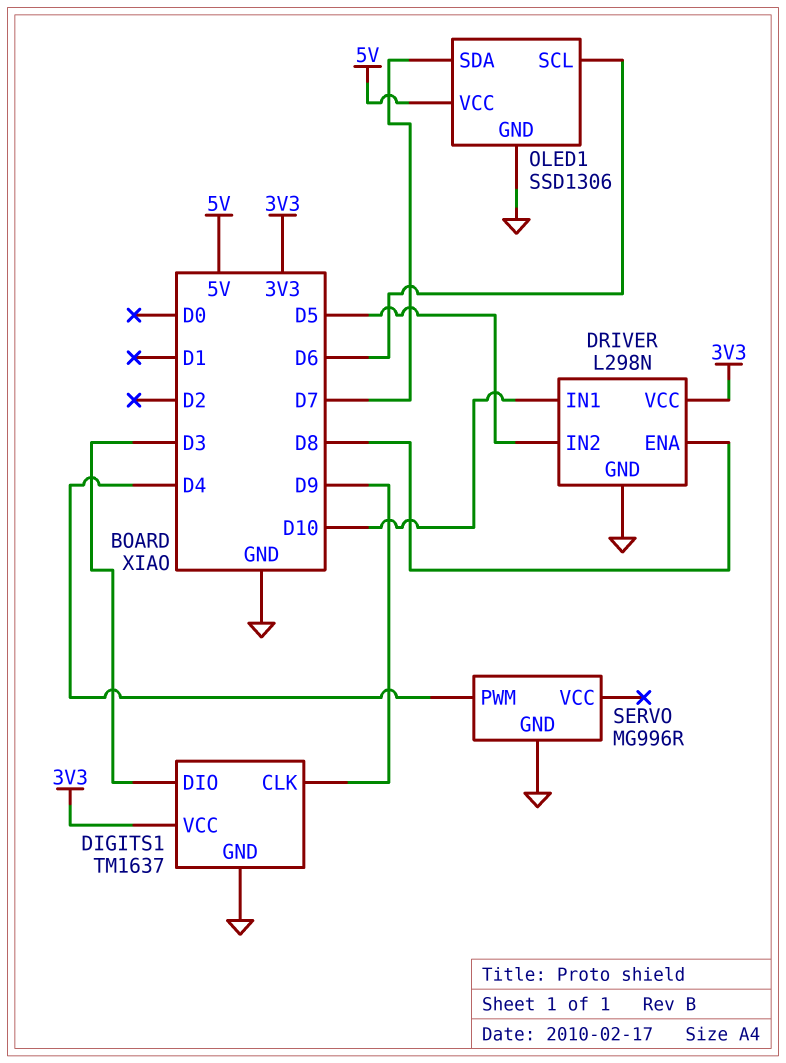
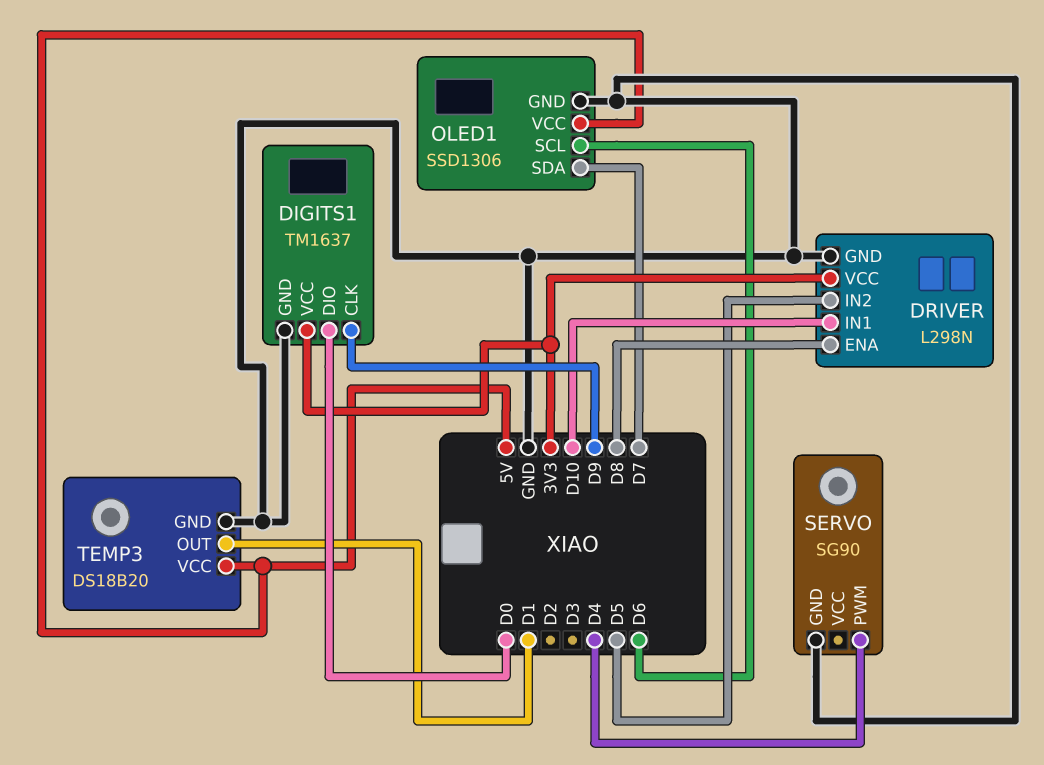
DIGITS1 pin DIO: D3 -> D0
SERVO: MG996R -> SG90
TEMP3: none -> DS18B20
TEMP3 pin GND: none -> GND
TEMP3 pin OUT: none -> D1
TEMP3 pin VCC: none -> 5V

